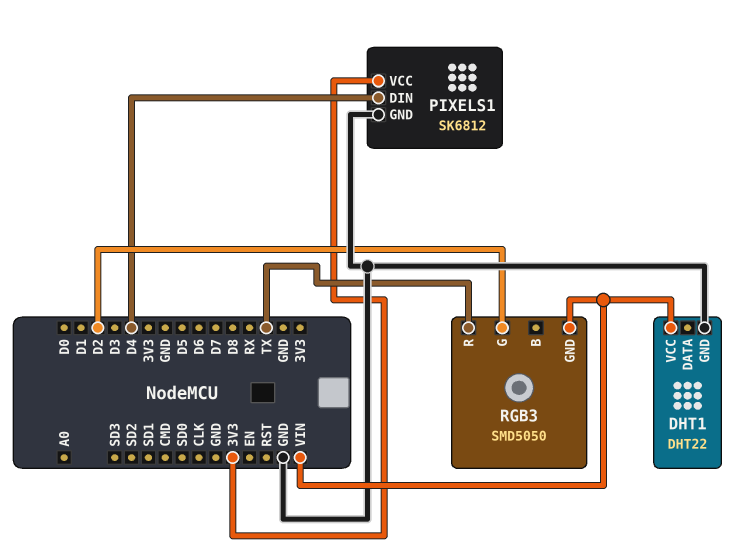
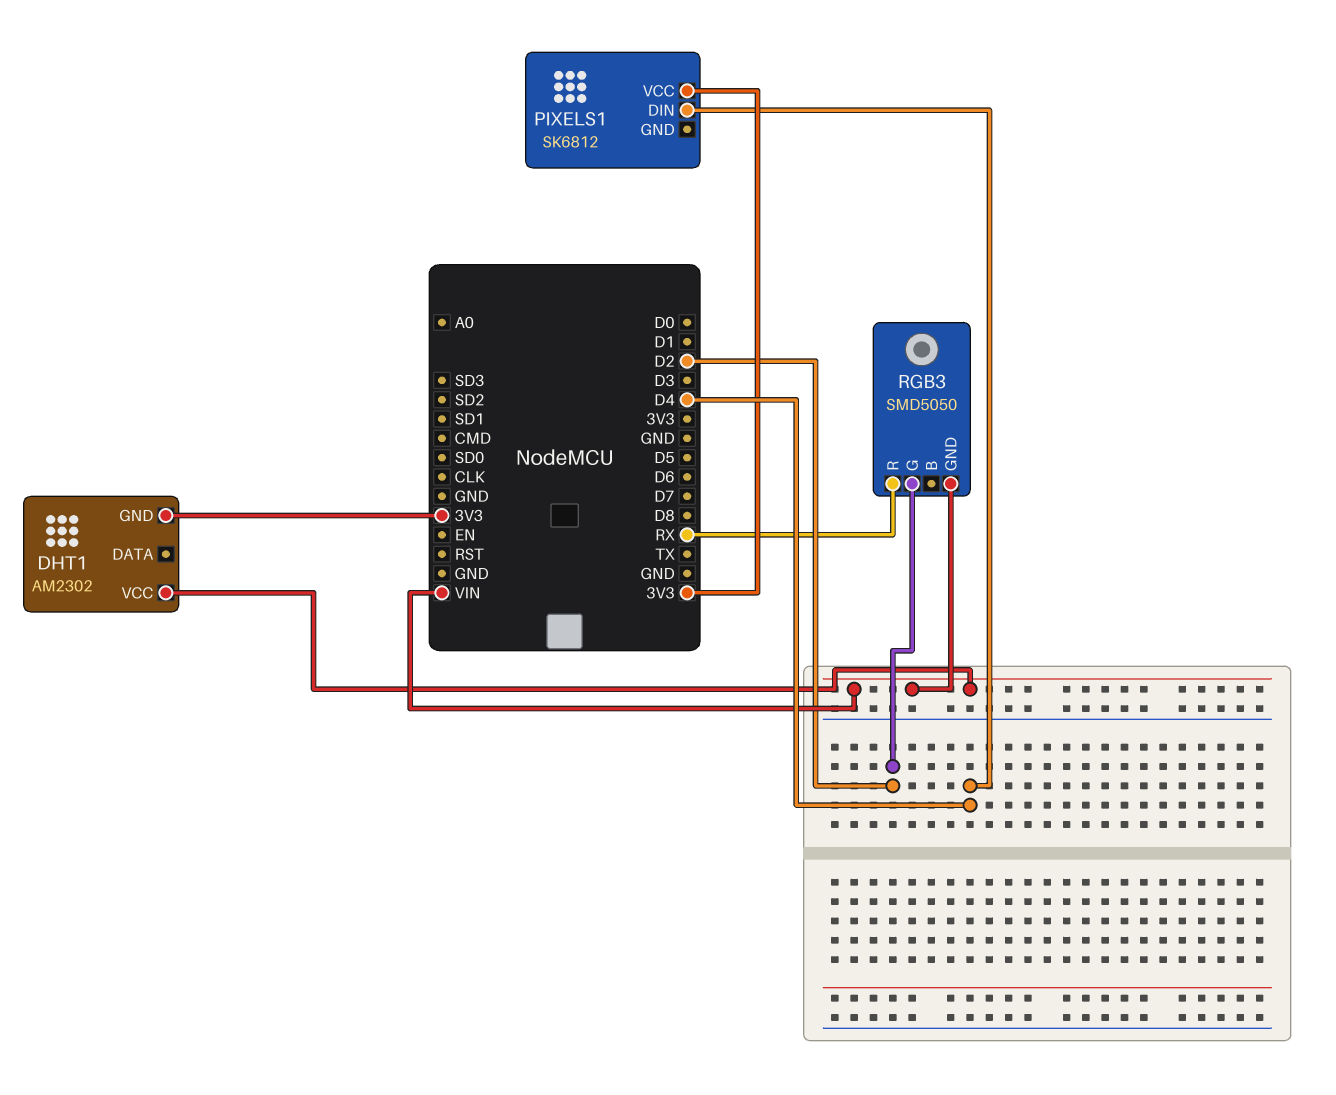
DHT1: DHT22 -> AM2302
DHT1 pin GND: GND -> 3V3
PIXELS1 pin GND: GND -> none
RGB3 pin R: TX -> RX

